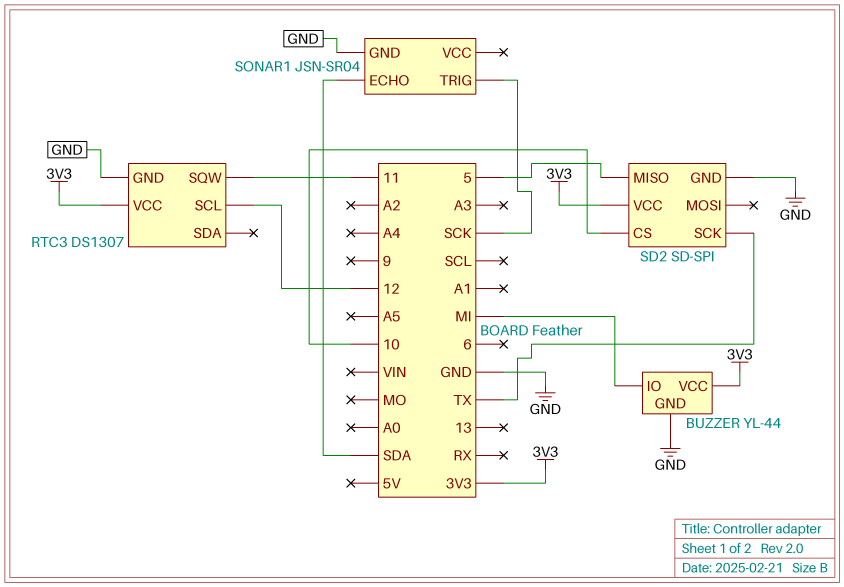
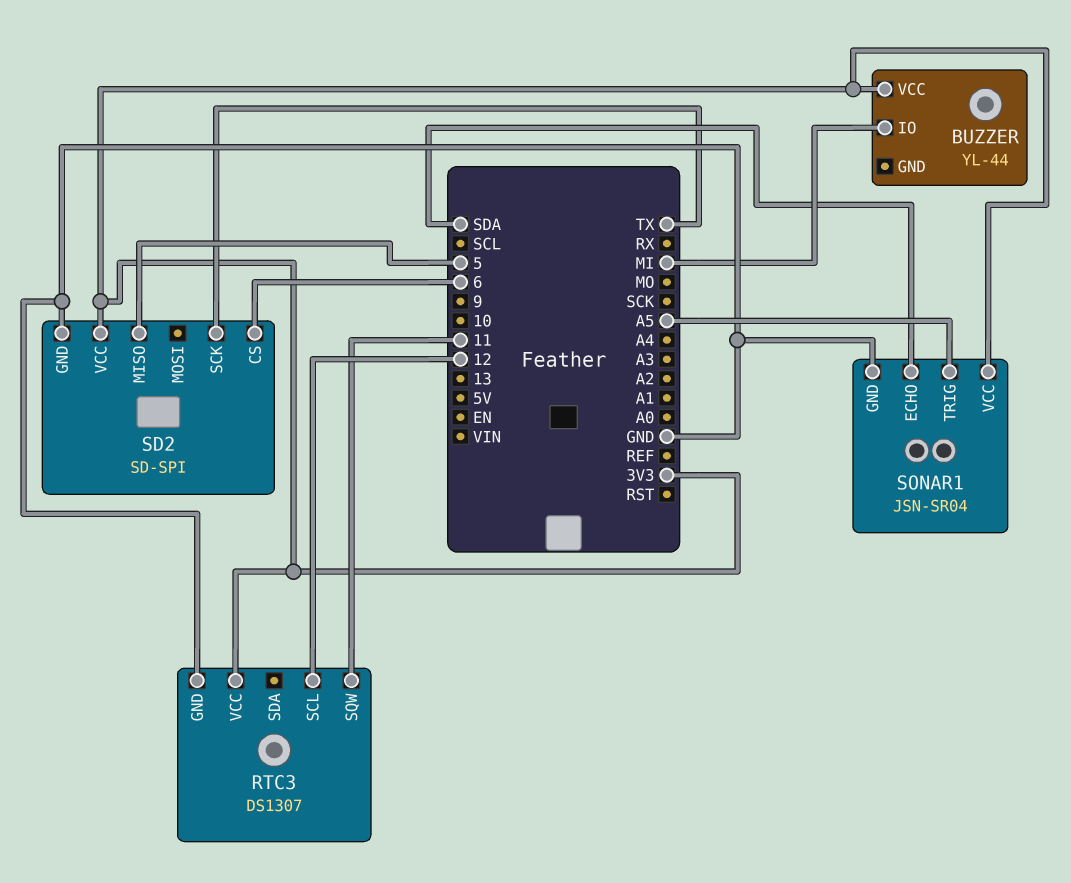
BUZZER pin GND: GND -> none
SD2 pin CS: 10 -> 6
SONAR1 pin TRIG: SCK -> A5
SONAR1 pin VCC: none -> 3V3

